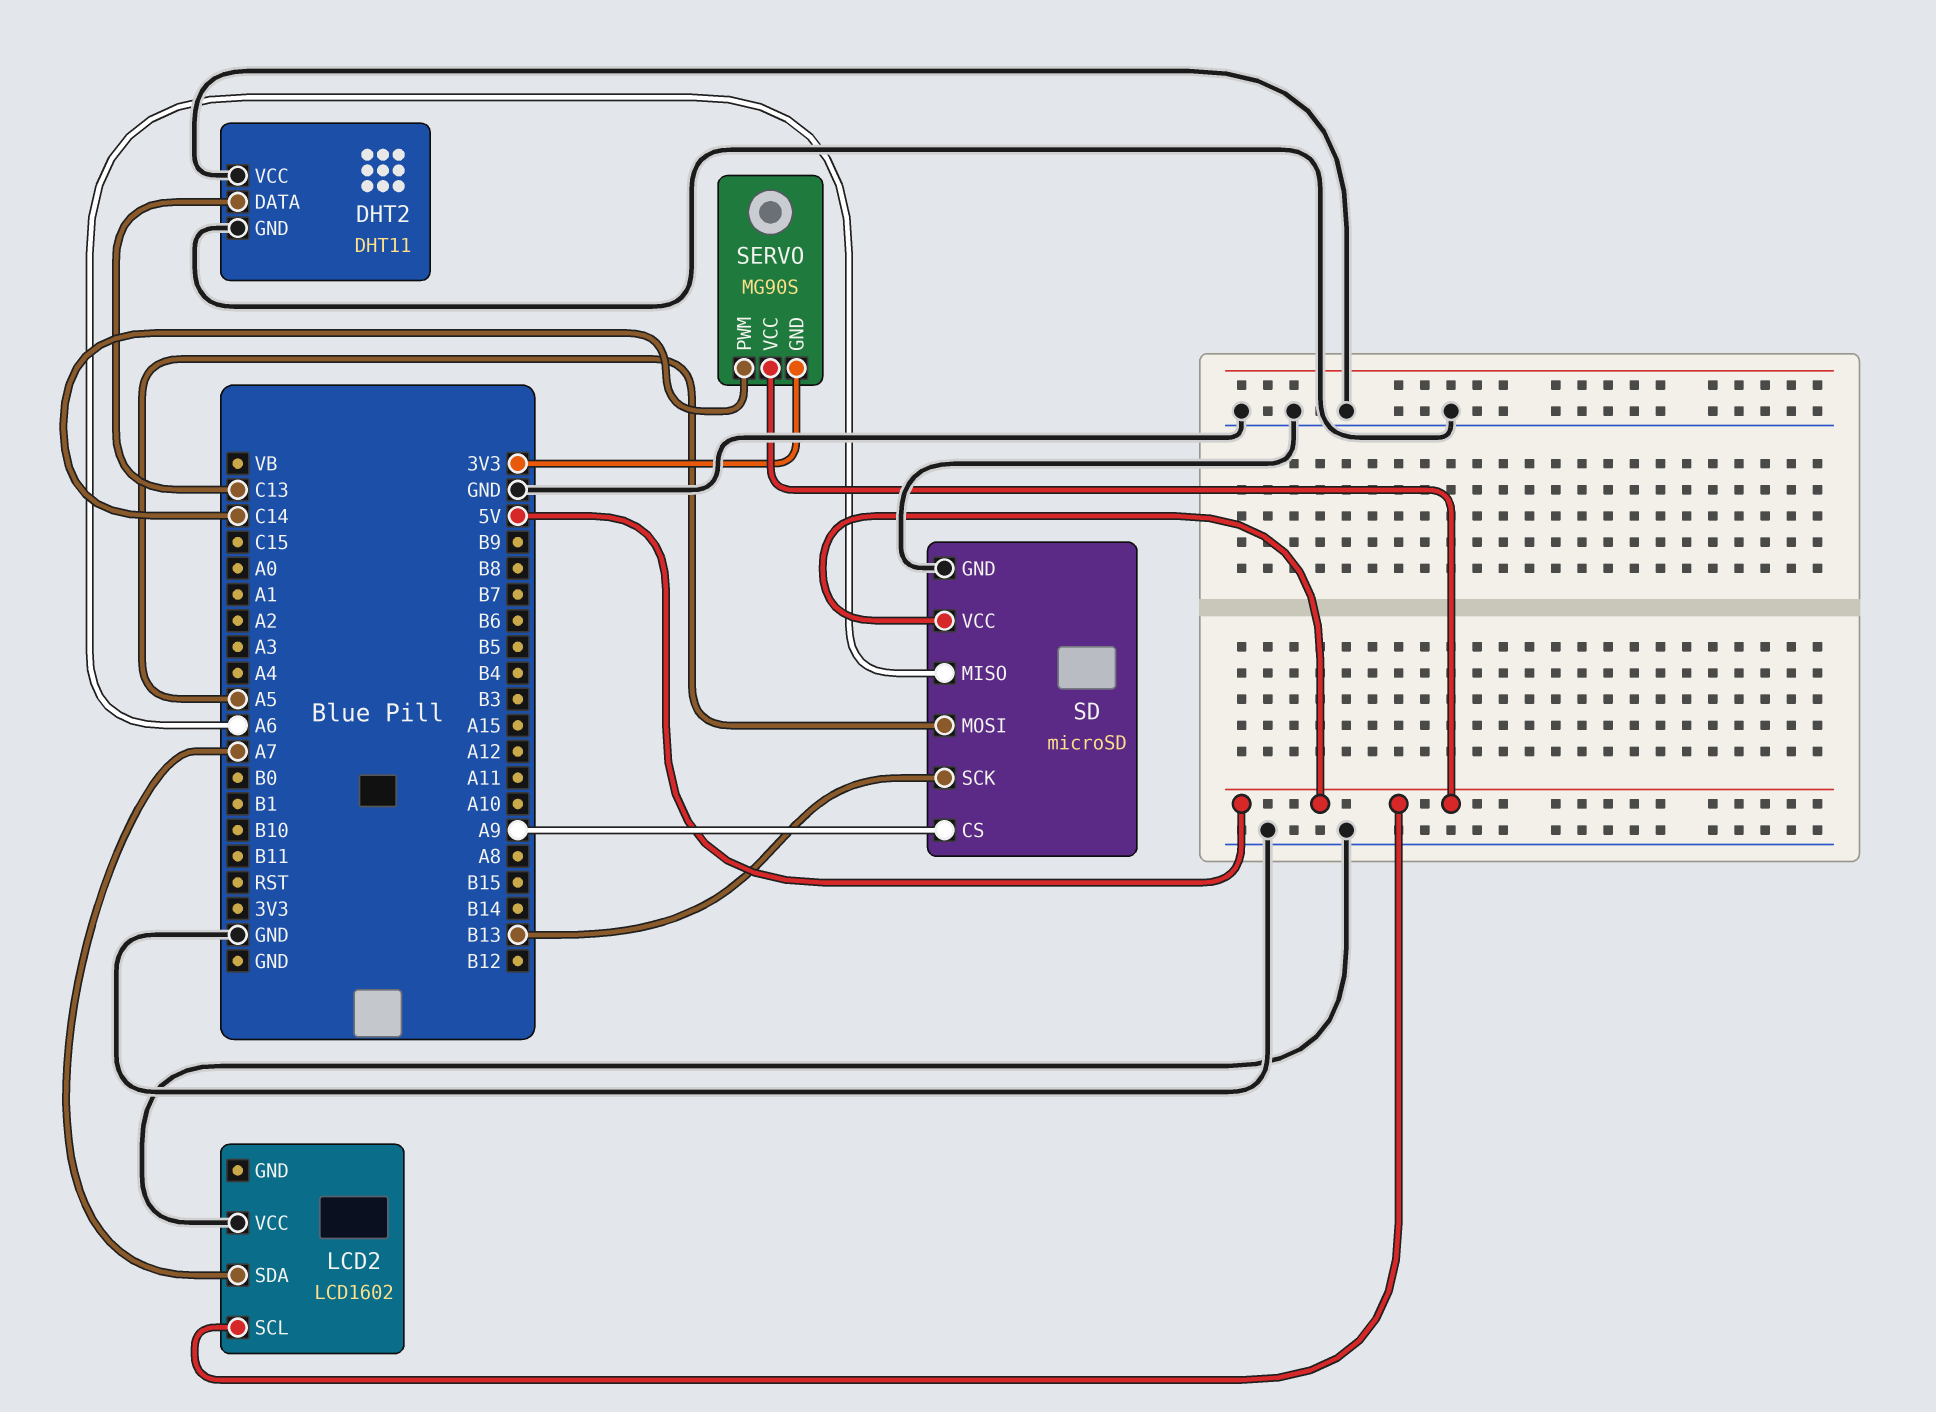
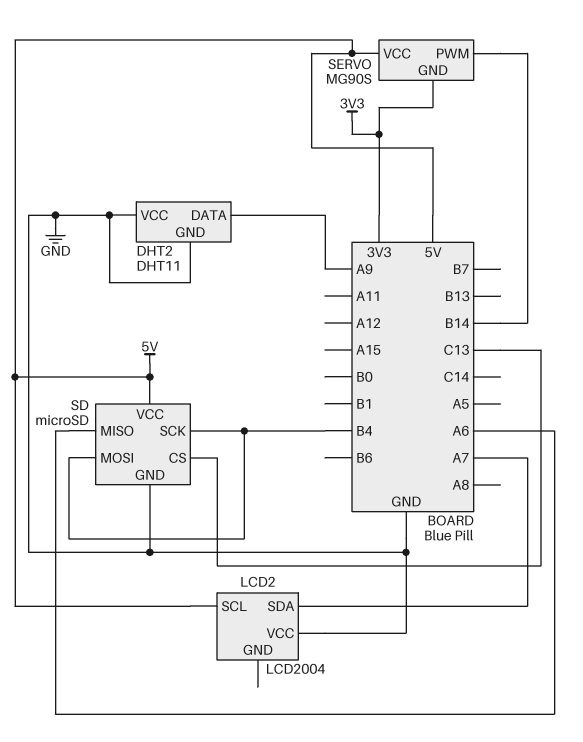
DHT2 pin DATA: C13 -> A9
LCD2: LCD1602 -> LCD2004
SD pin CS: A9 -> C13
SD pin MOSI: A5 -> B4
SD pin SCK: B13 -> B4
SERVO pin PWM: C14 -> B14

